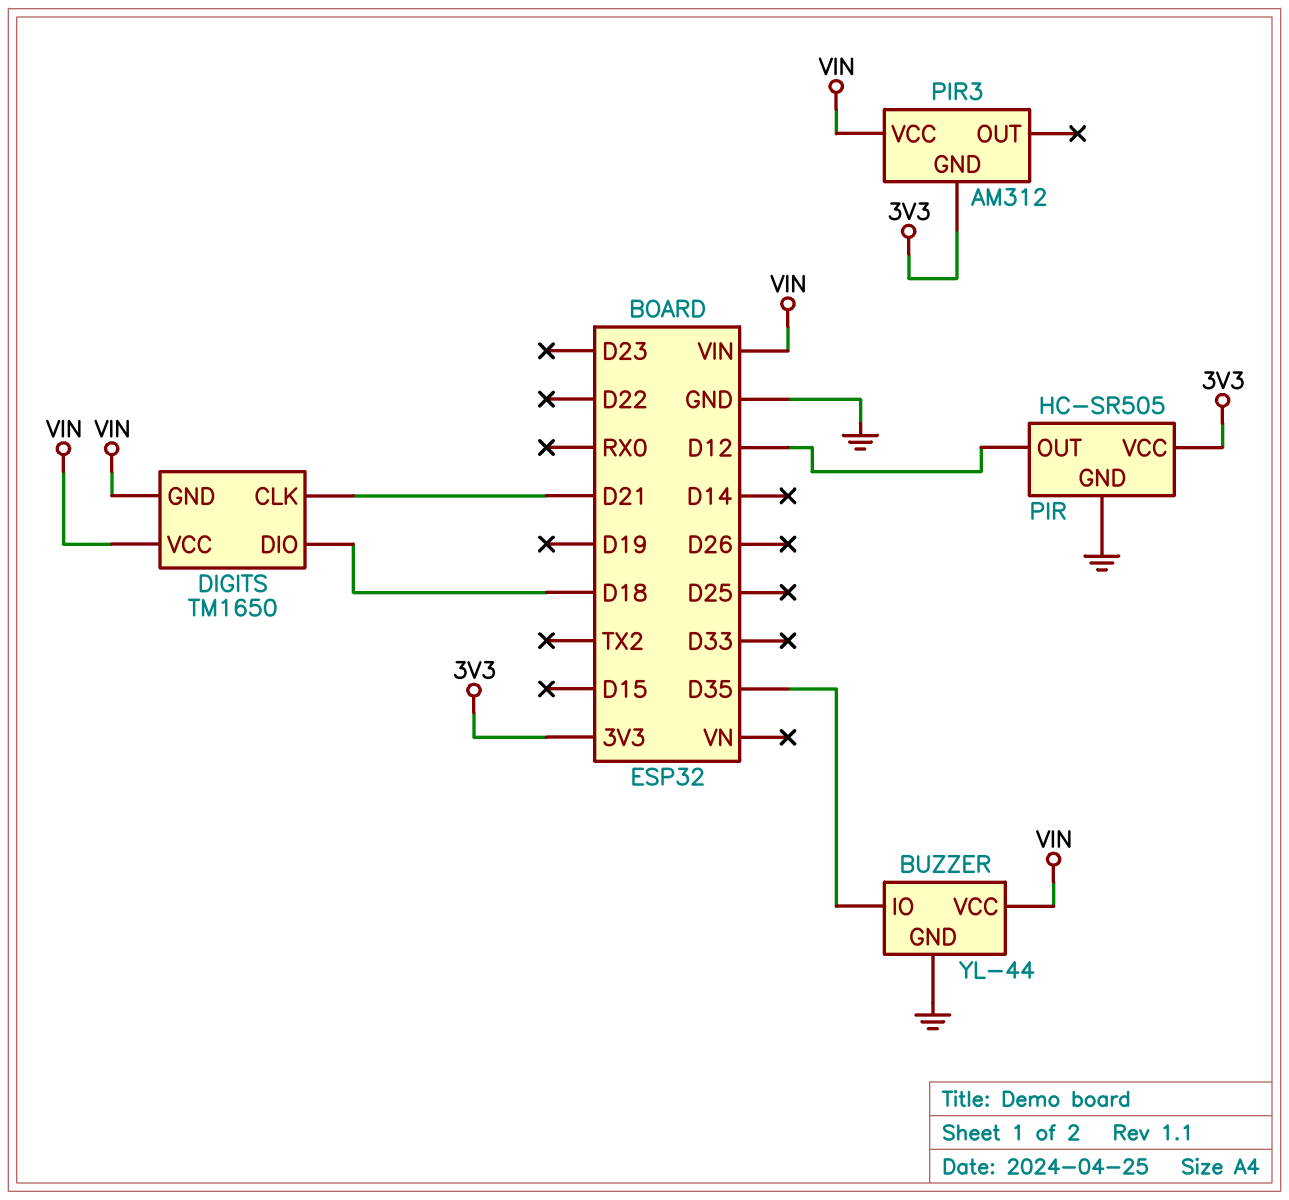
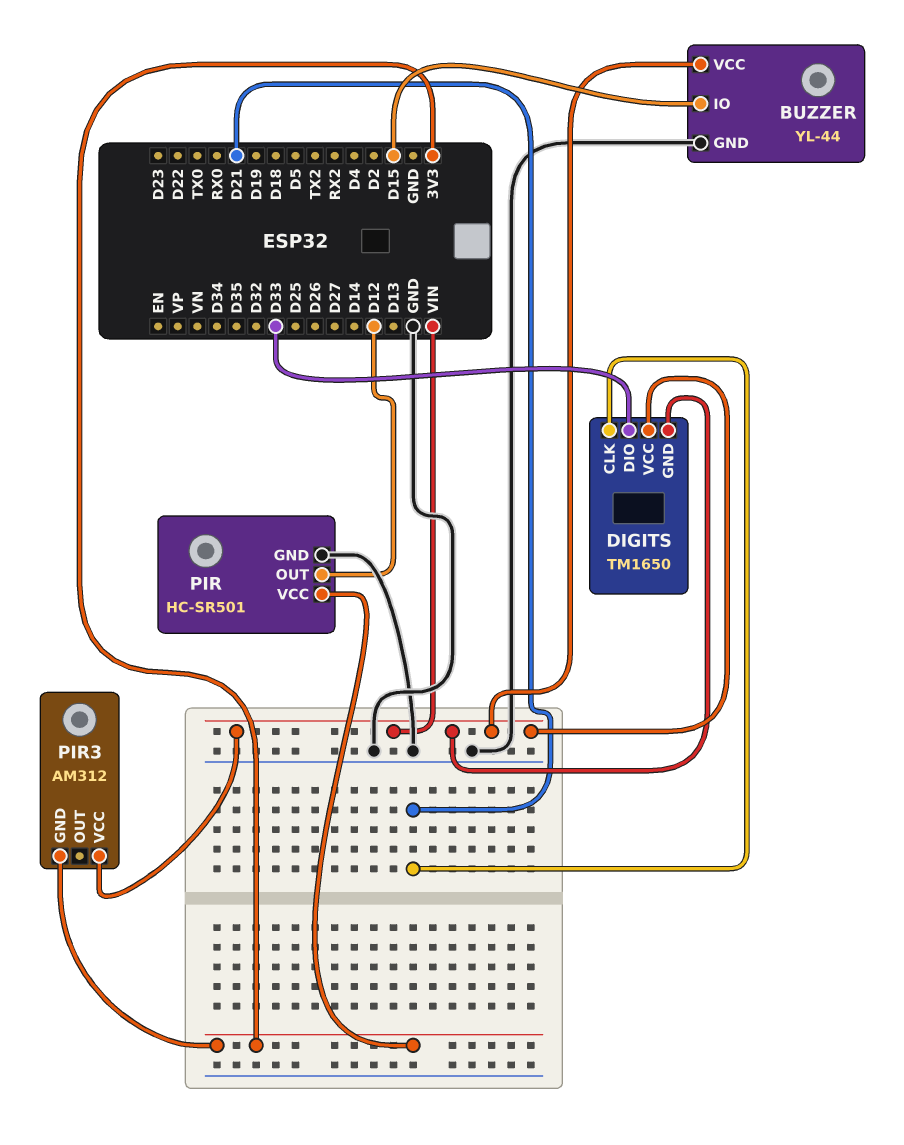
BUZZER pin IO: D35 -> D15
DIGITS pin DIO: D18 -> D33
PIR: HC-SR505 -> HC-SR501

